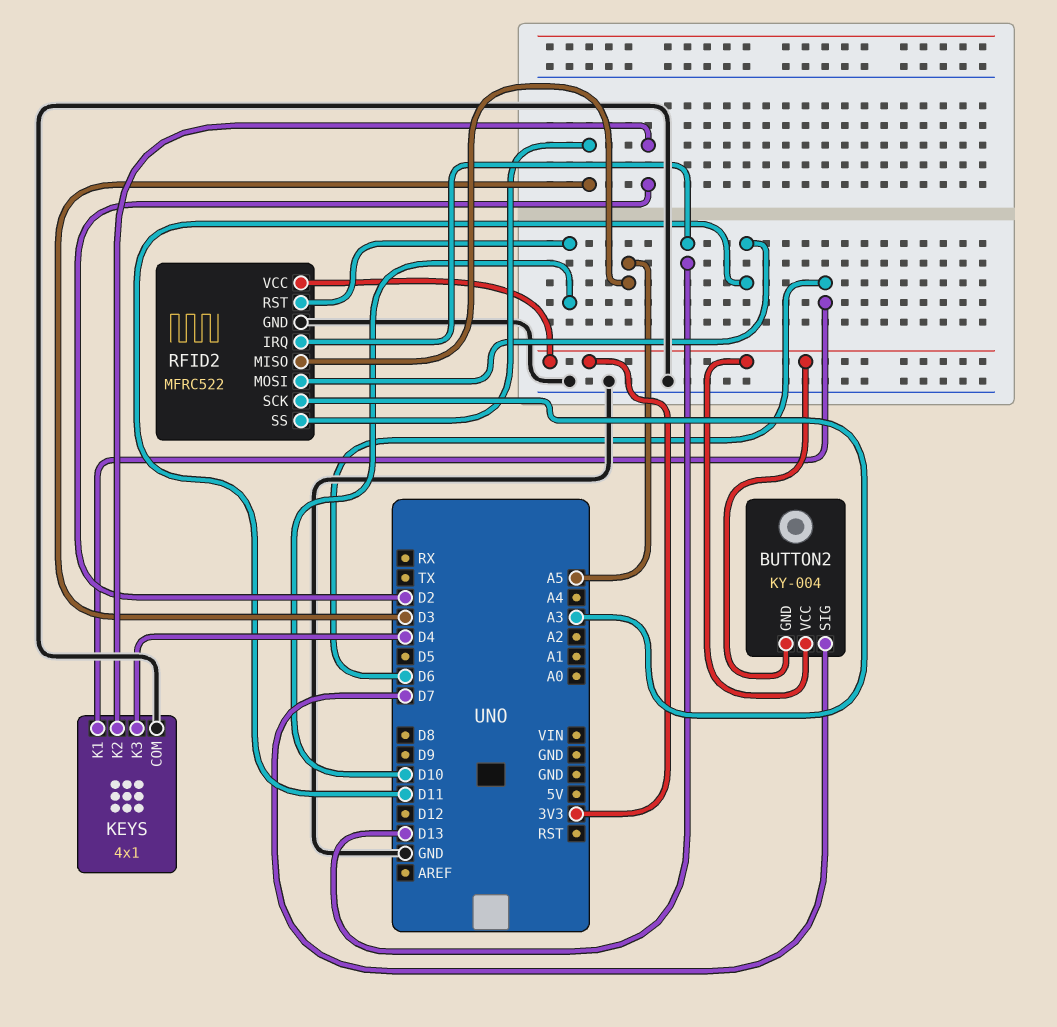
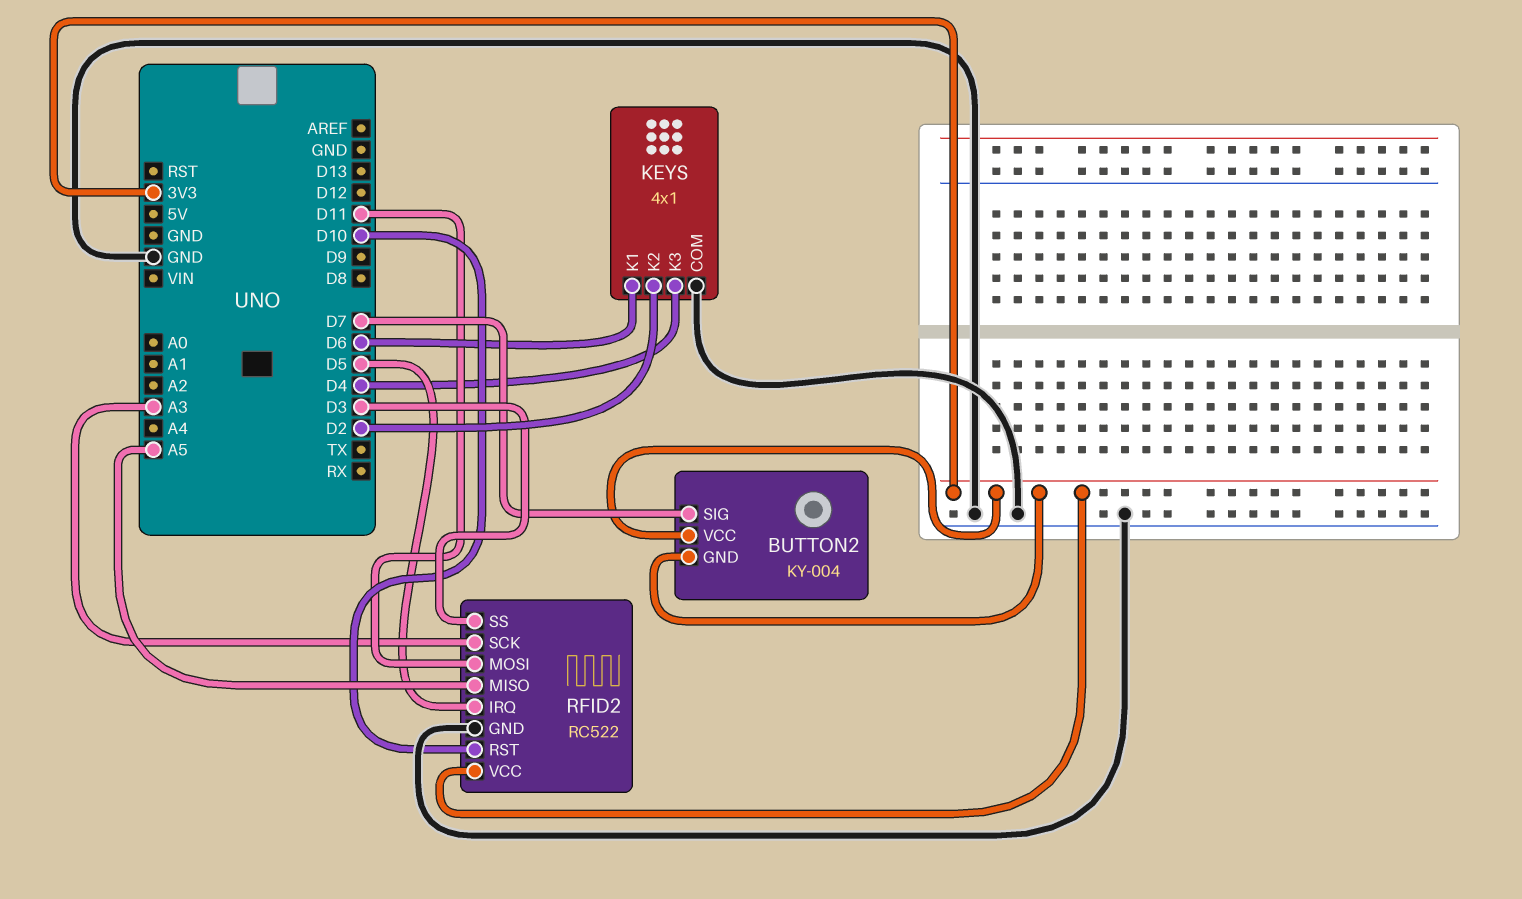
RFID2: MFRC522 -> RC522
RFID2 pin IRQ: D13 -> D5

